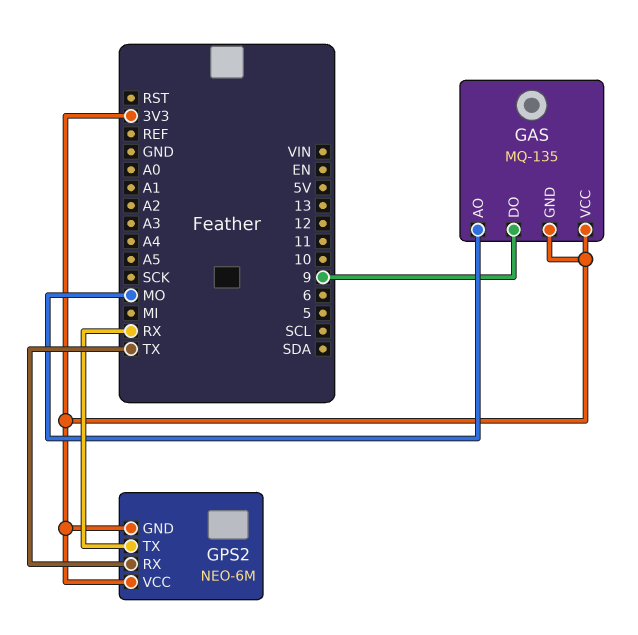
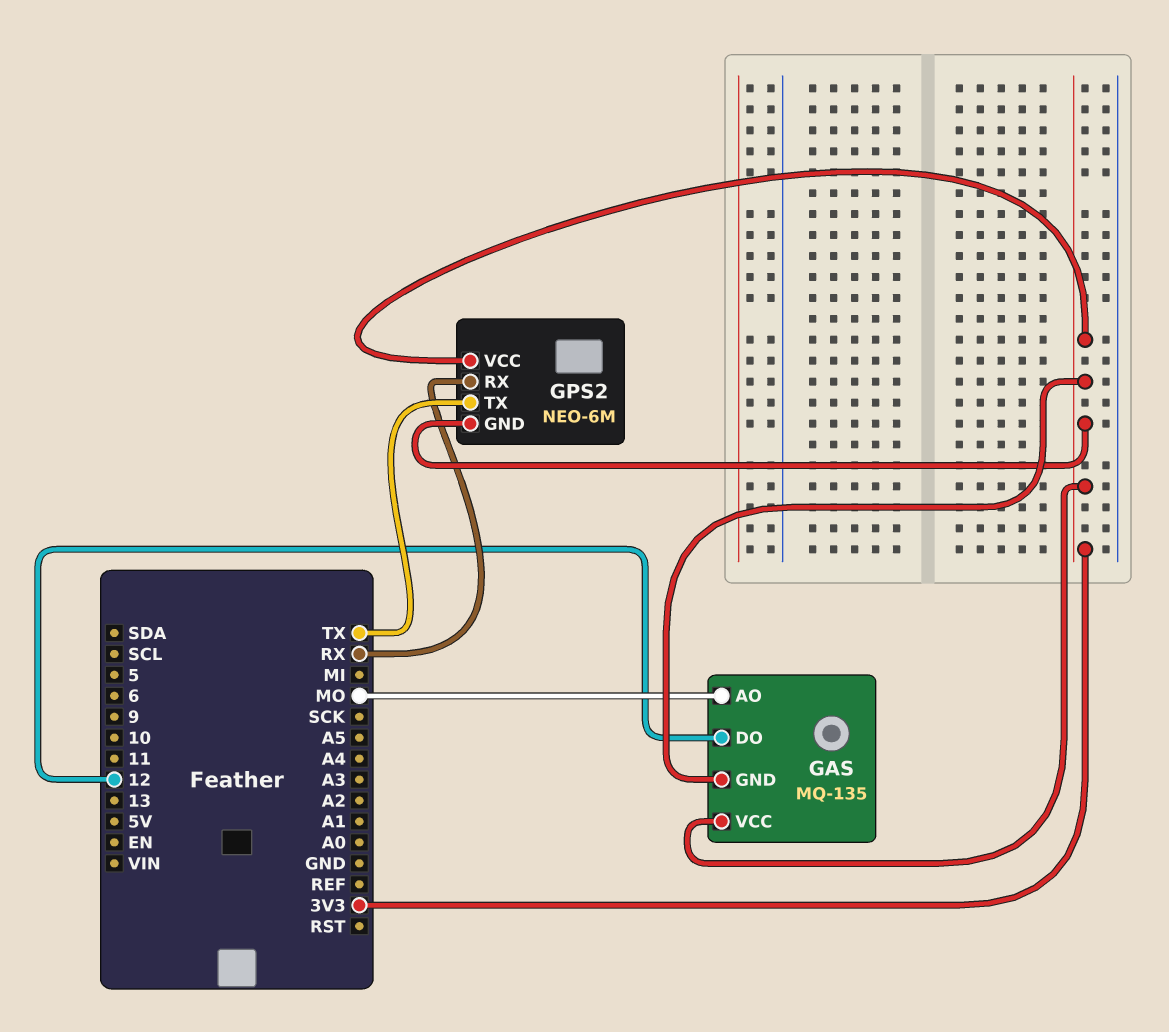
GAS pin DO: 9 -> 12
GPS2 pin RX: TX -> RX
GPS2 pin TX: RX -> TX

